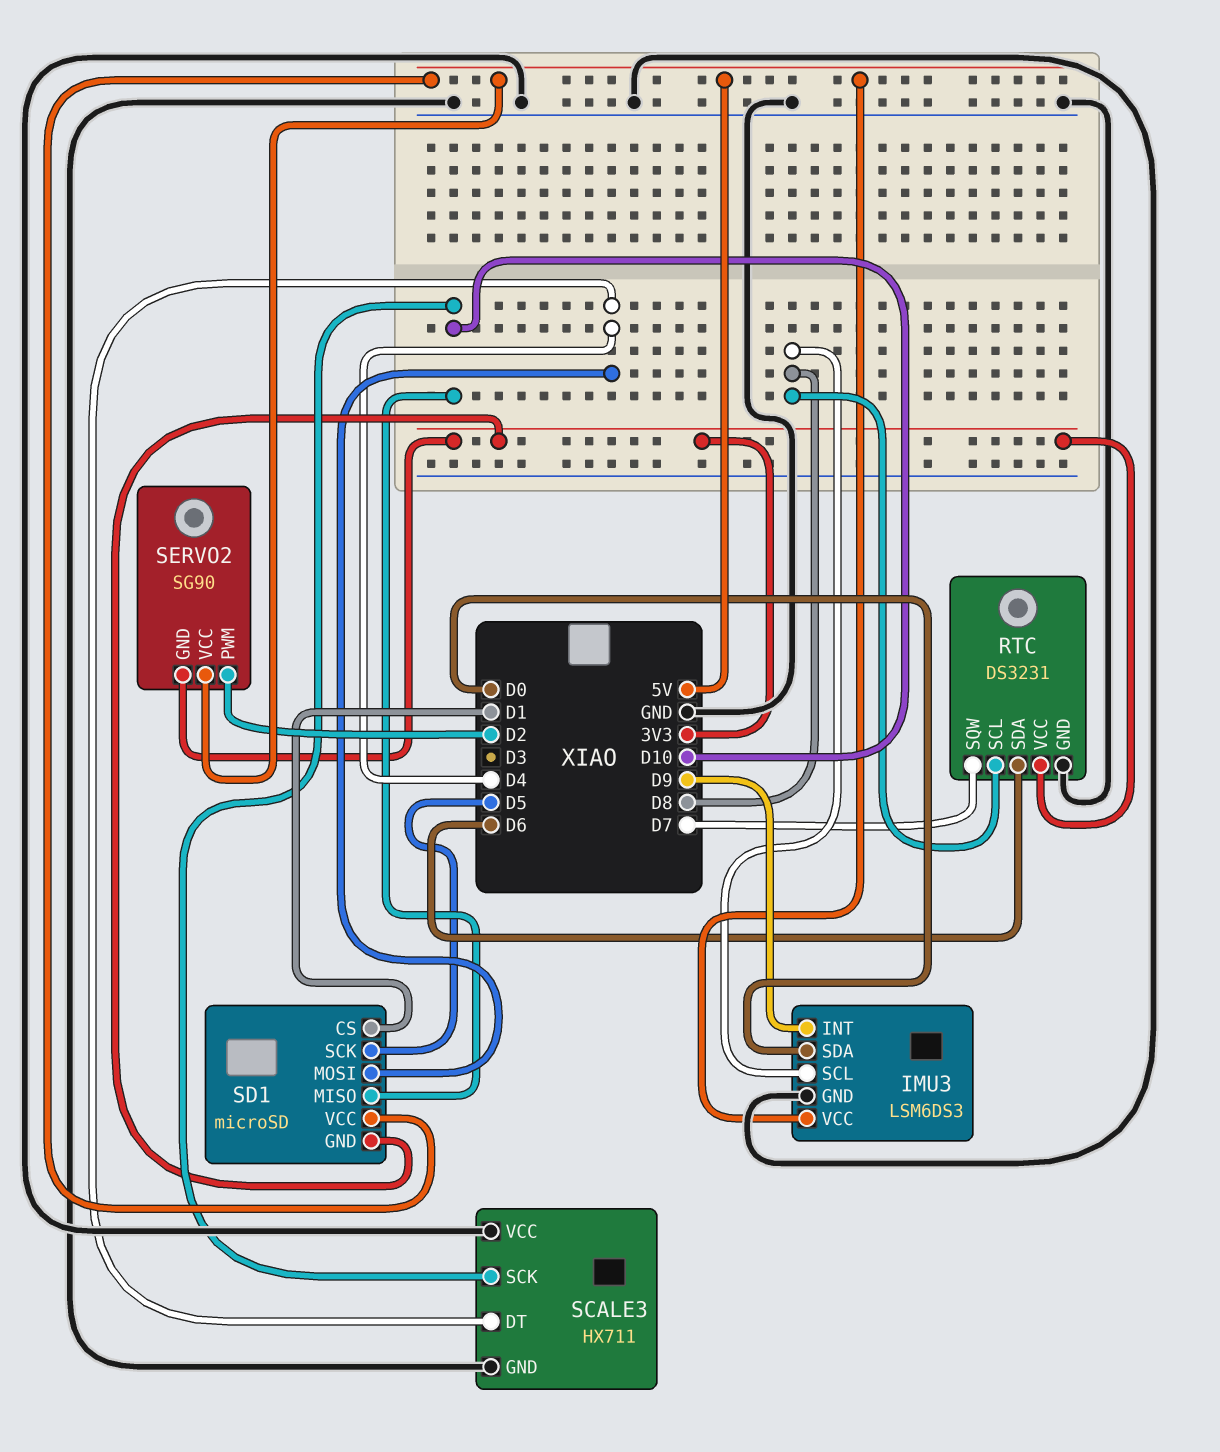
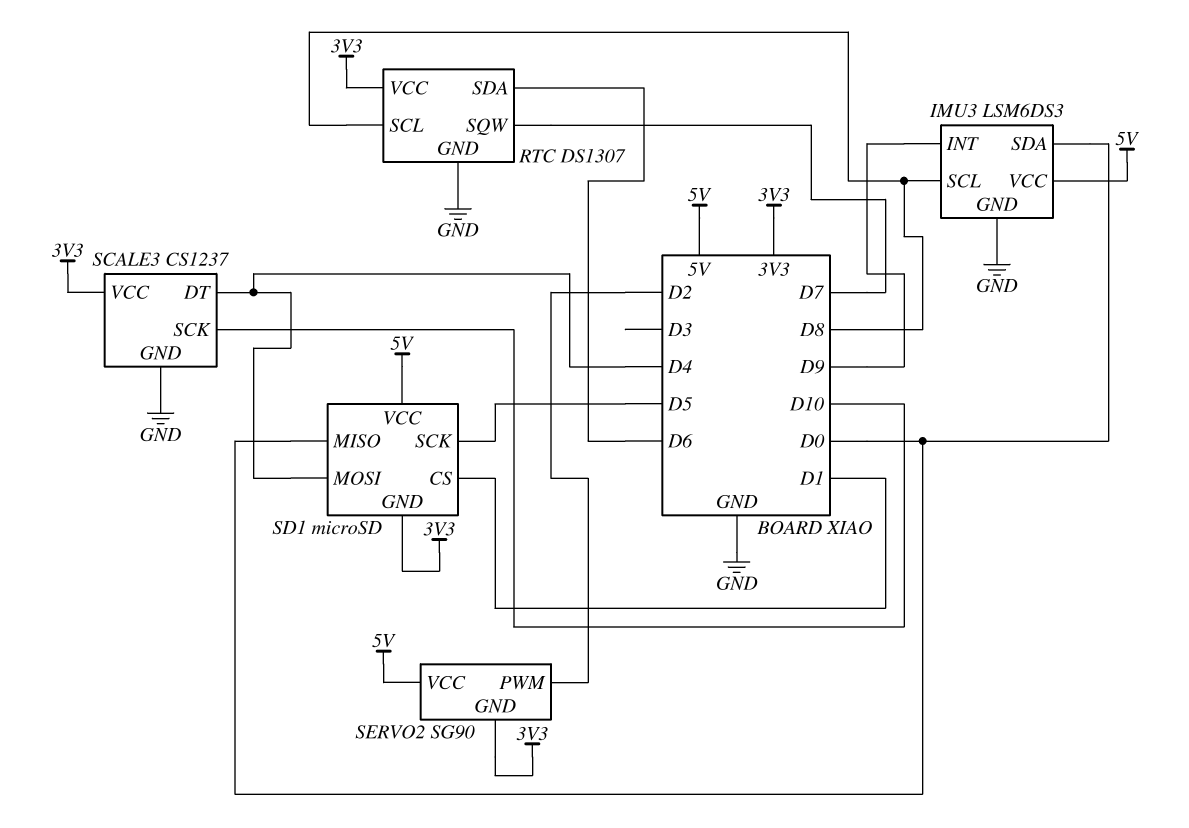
RTC: DS3231 -> DS1307
SCALE3: HX711 -> CS1237
SCALE3 pin VCC: GND -> 3V3
SD1 pin MISO: D10 -> D0

